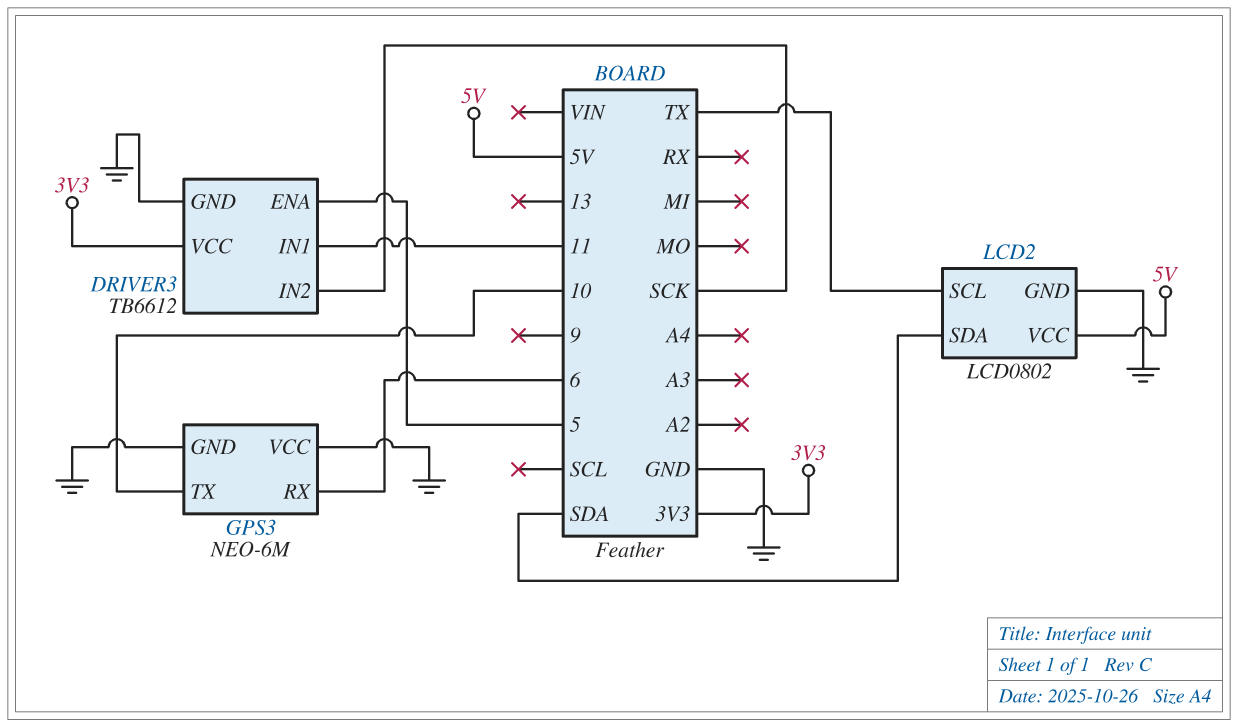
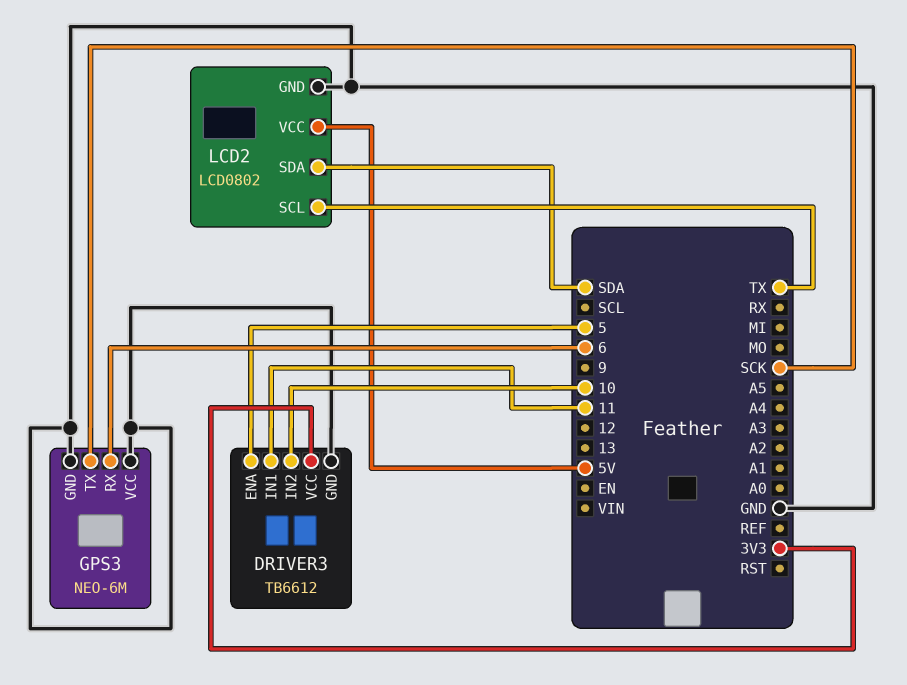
DRIVER3 pin IN2: SCK -> 10
GPS3 pin TX: 10 -> SCK

